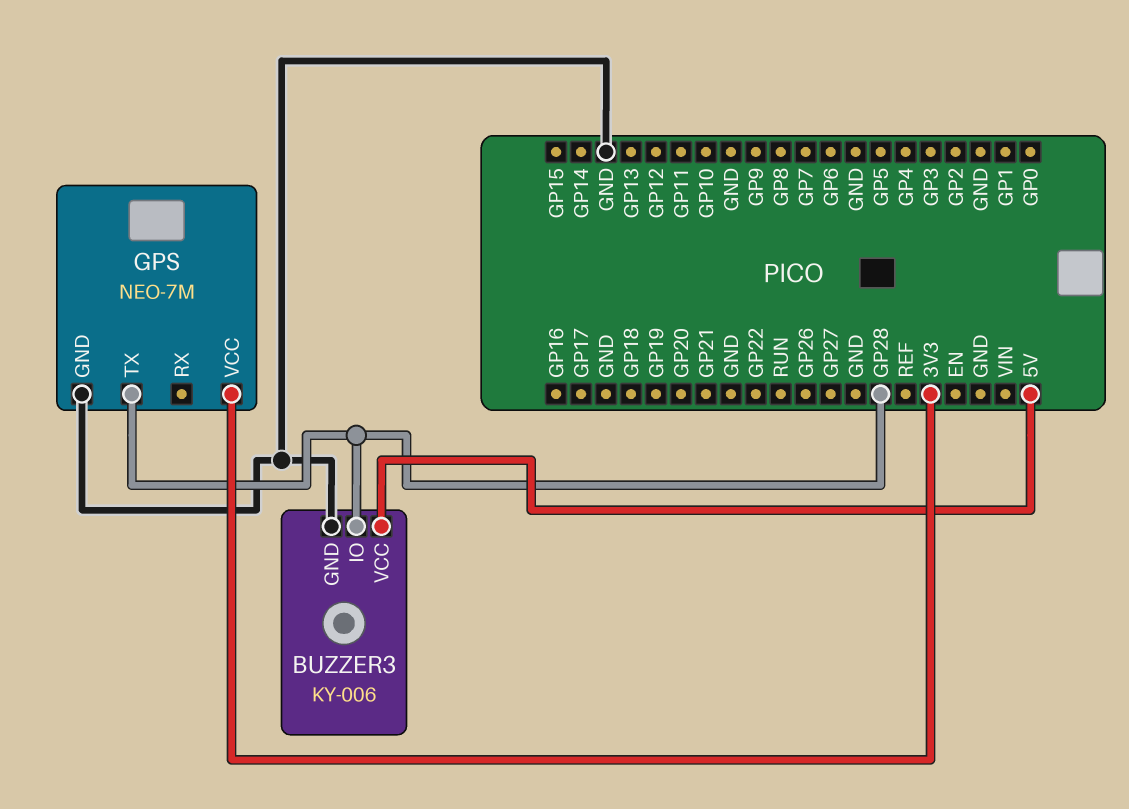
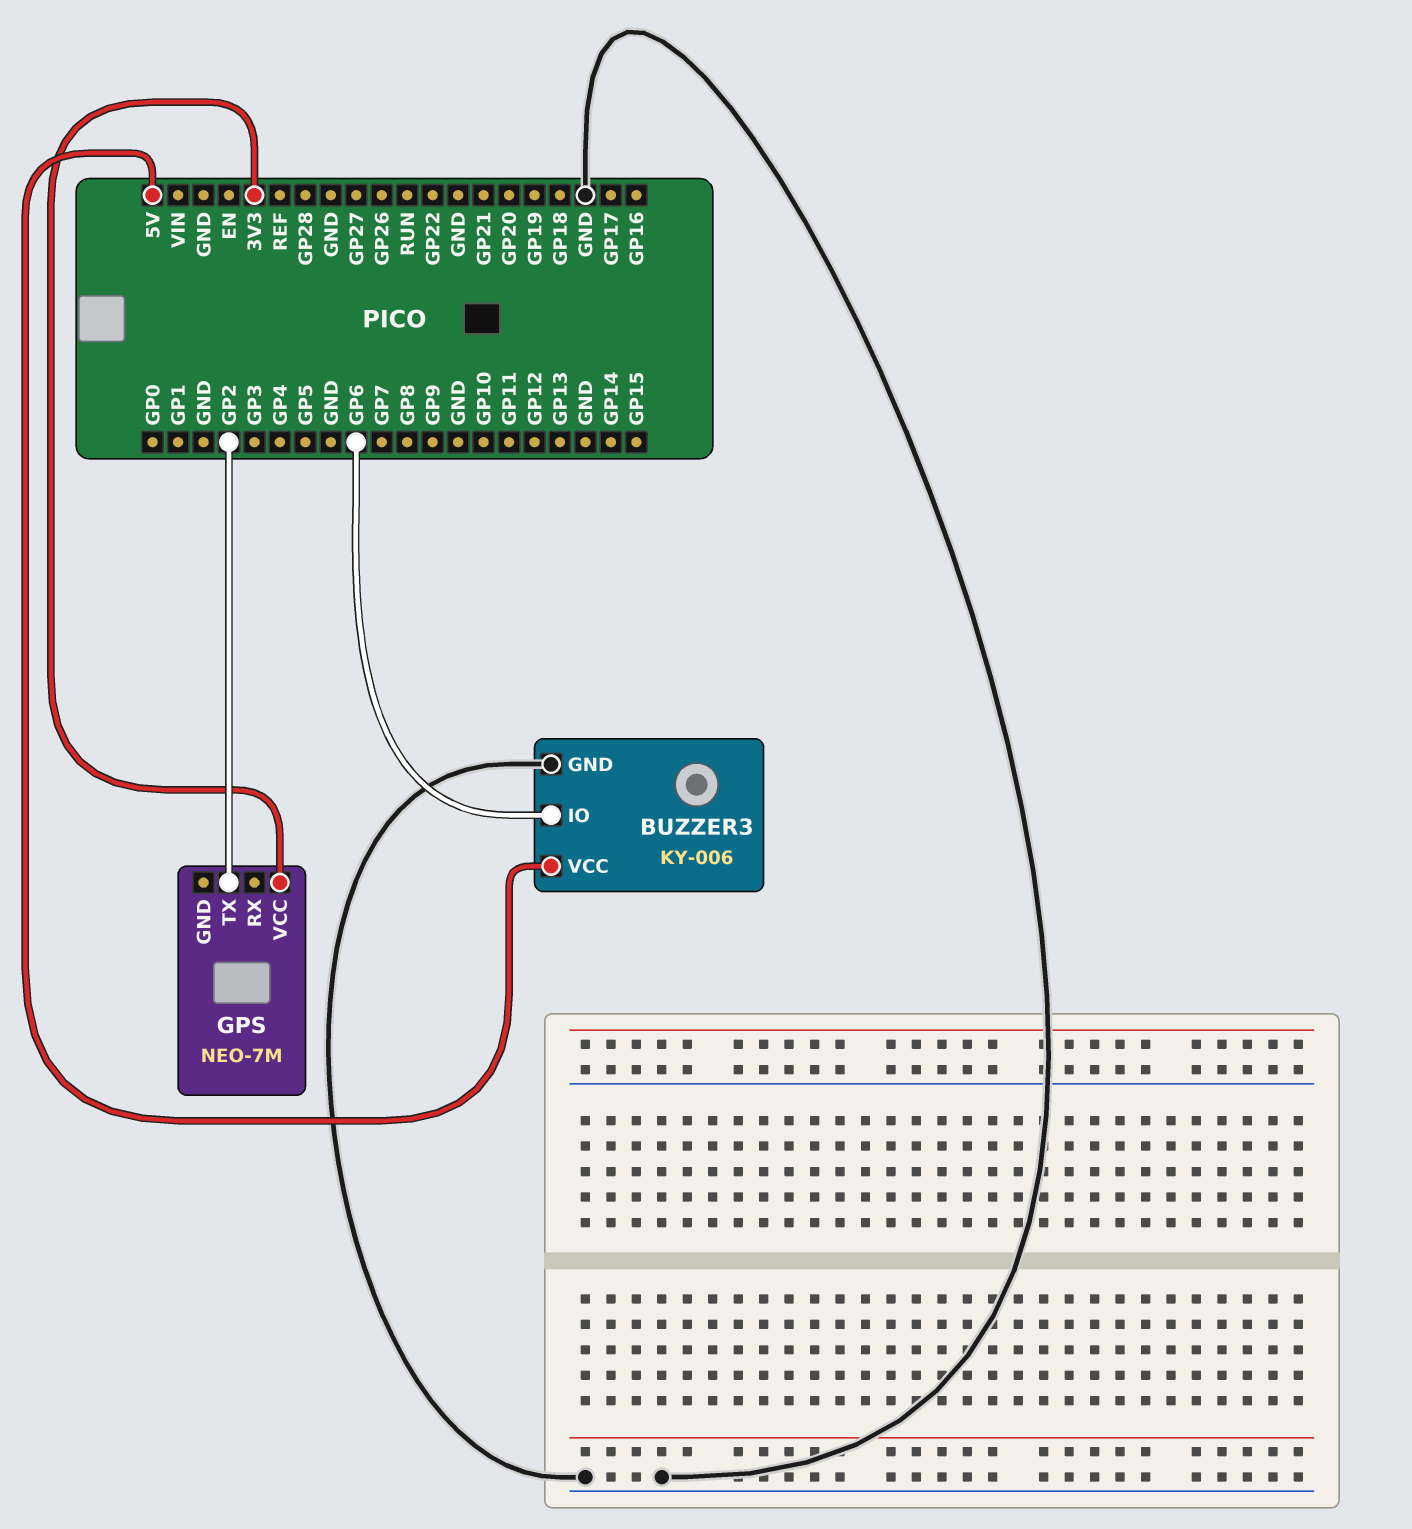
BUZZER3 pin IO: GP28 -> GP6
GPS pin GND: GND -> none
GPS pin TX: GP28 -> GP2

